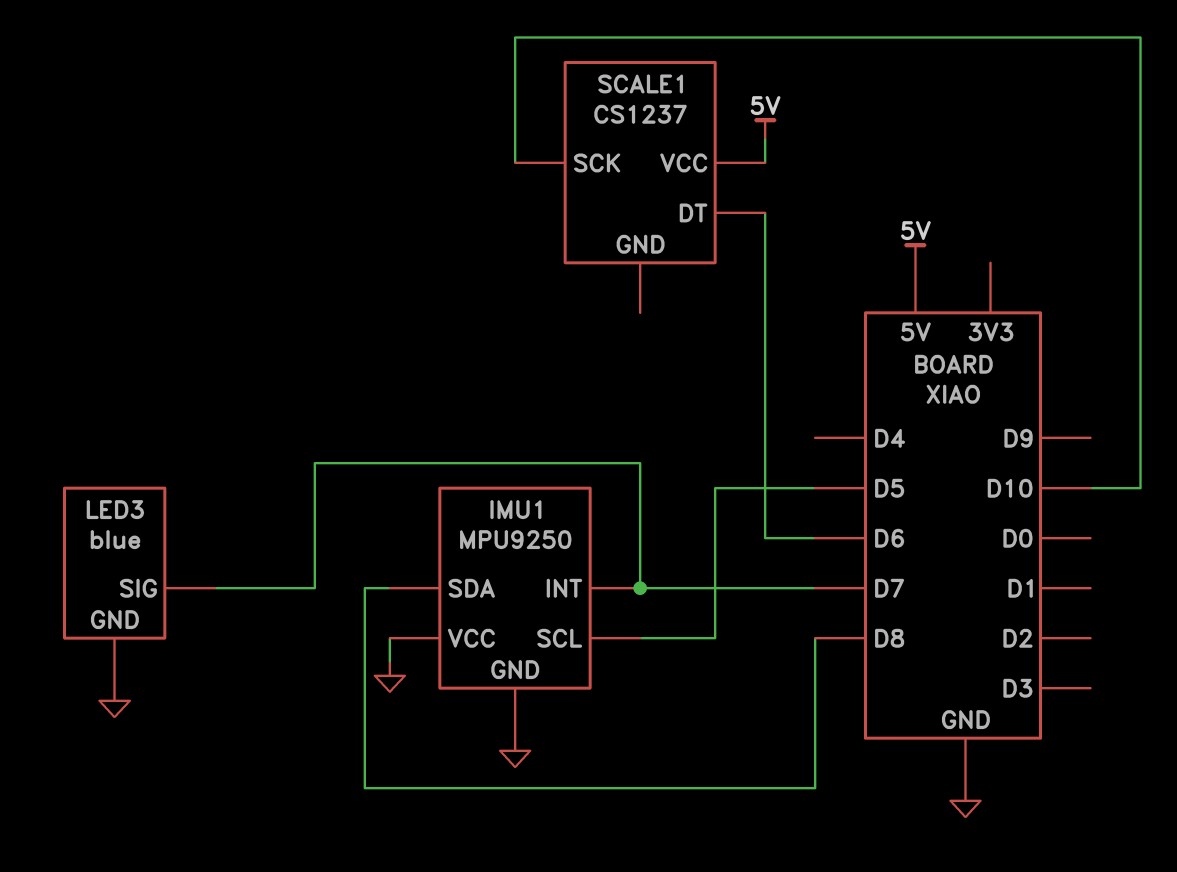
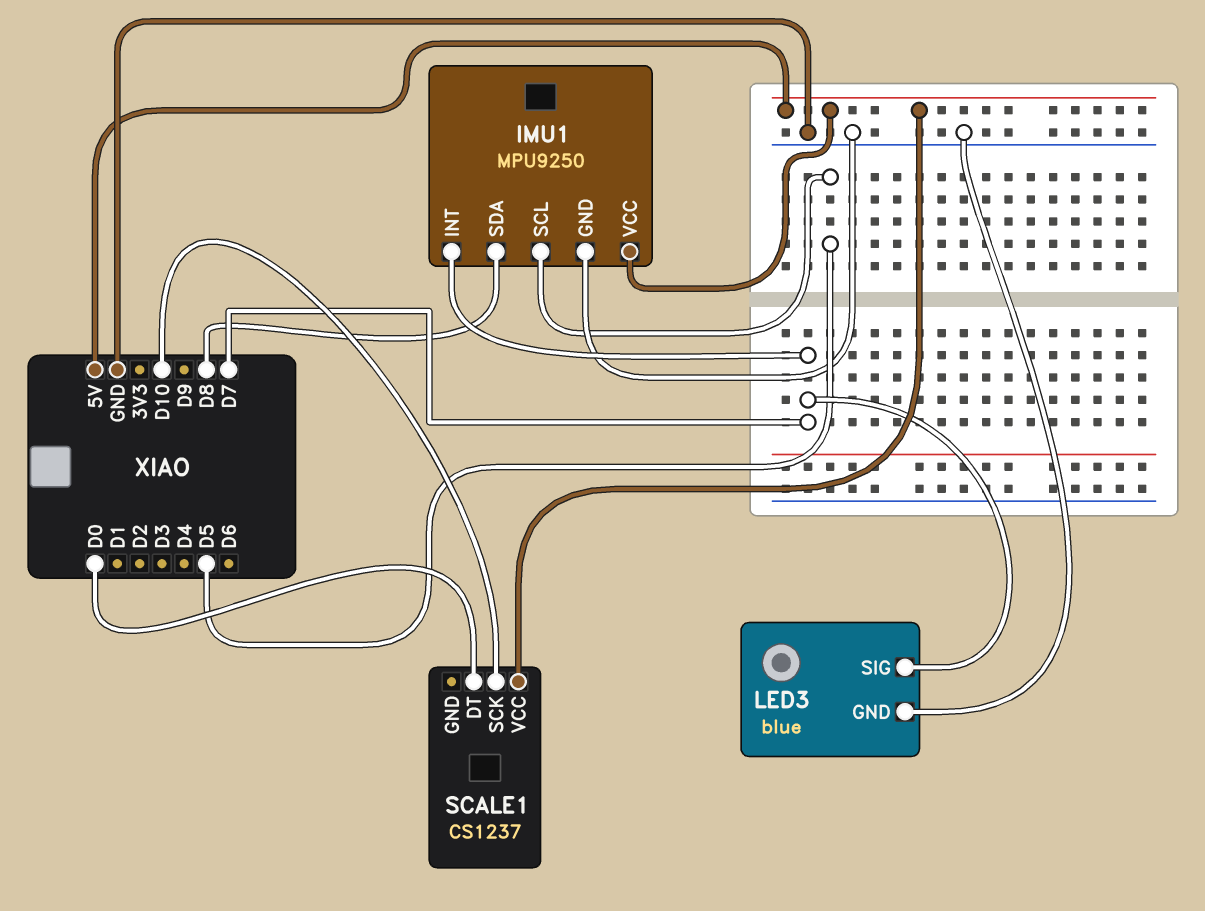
IMU1 pin VCC: GND -> 5V
SCALE1 pin DT: D6 -> D0

